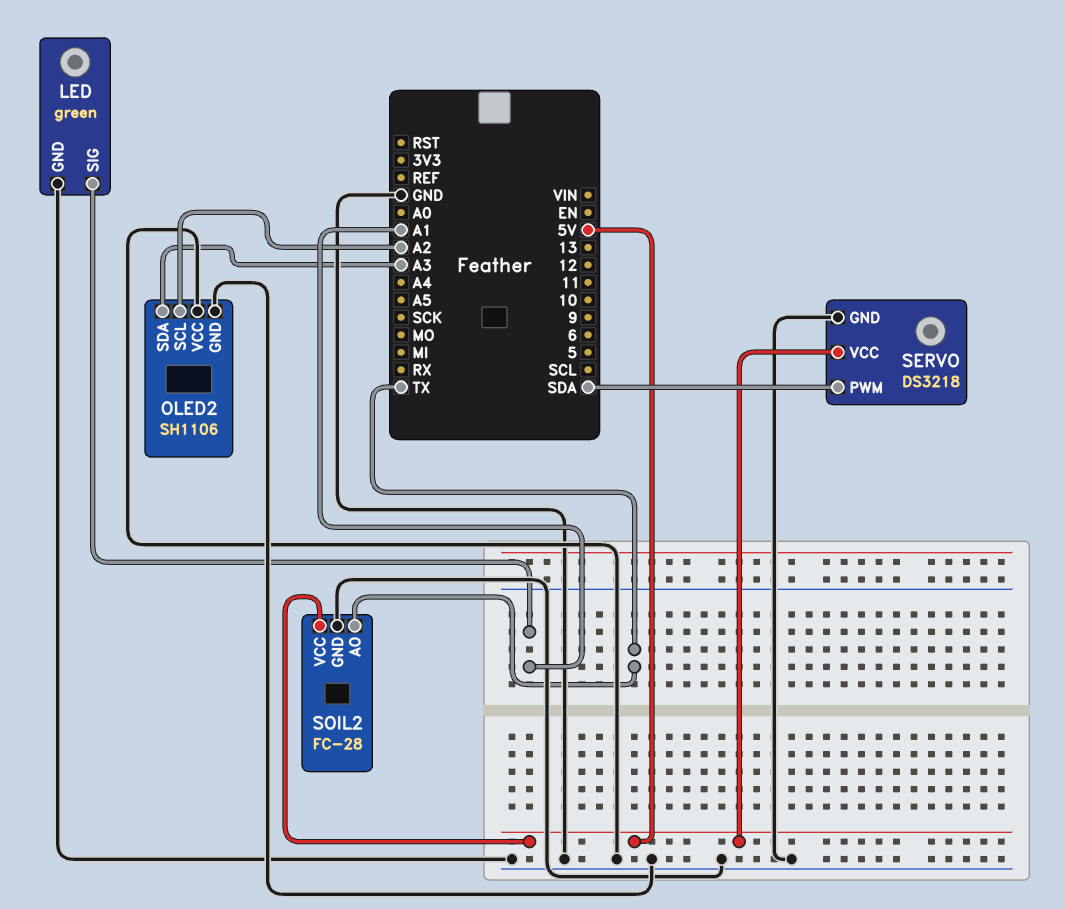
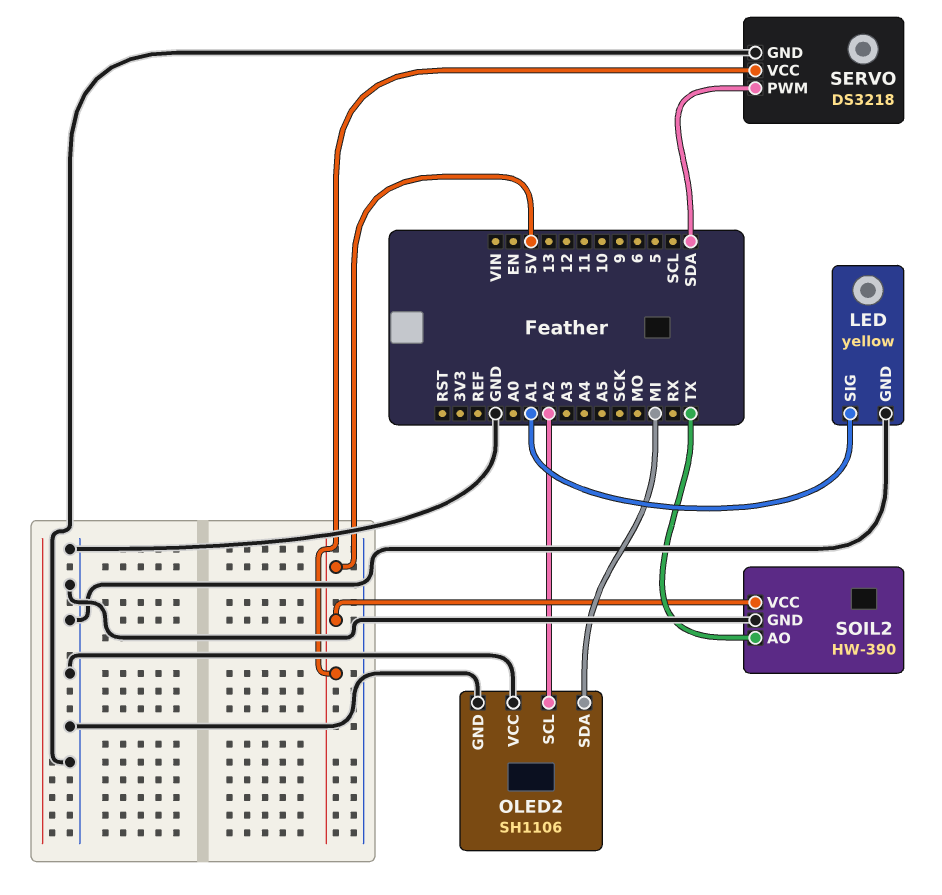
LED: green -> yellow
OLED2 pin SDA: A3 -> MI
SOIL2: FC-28 -> HW-390

